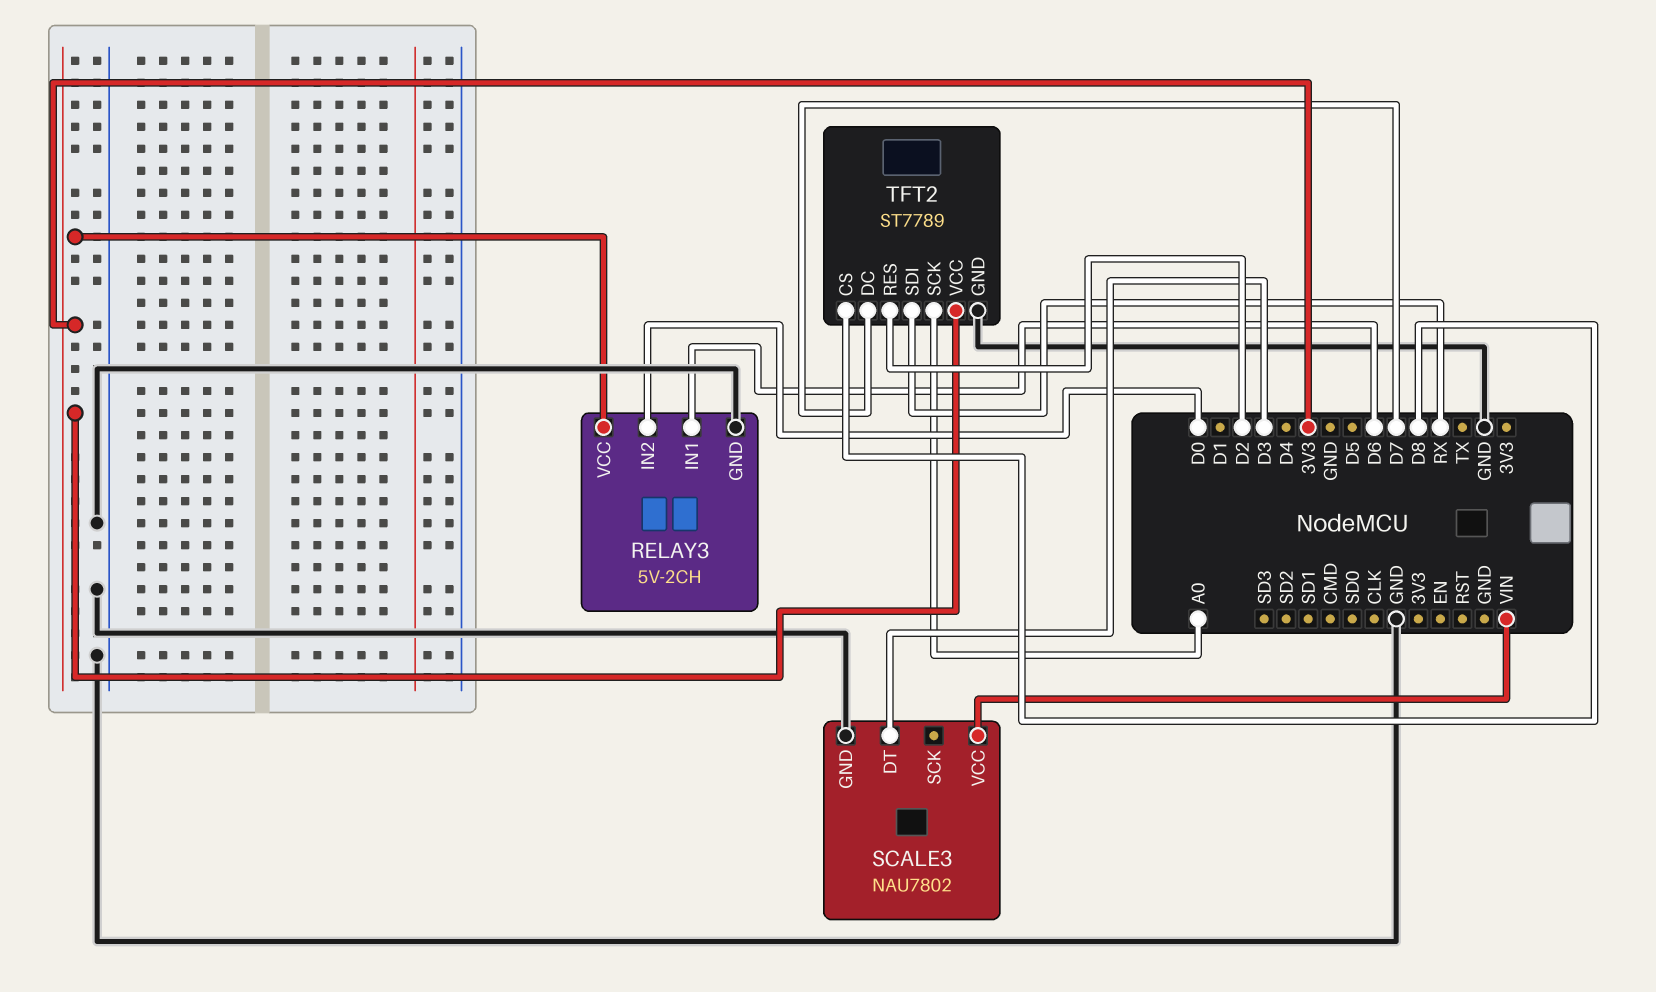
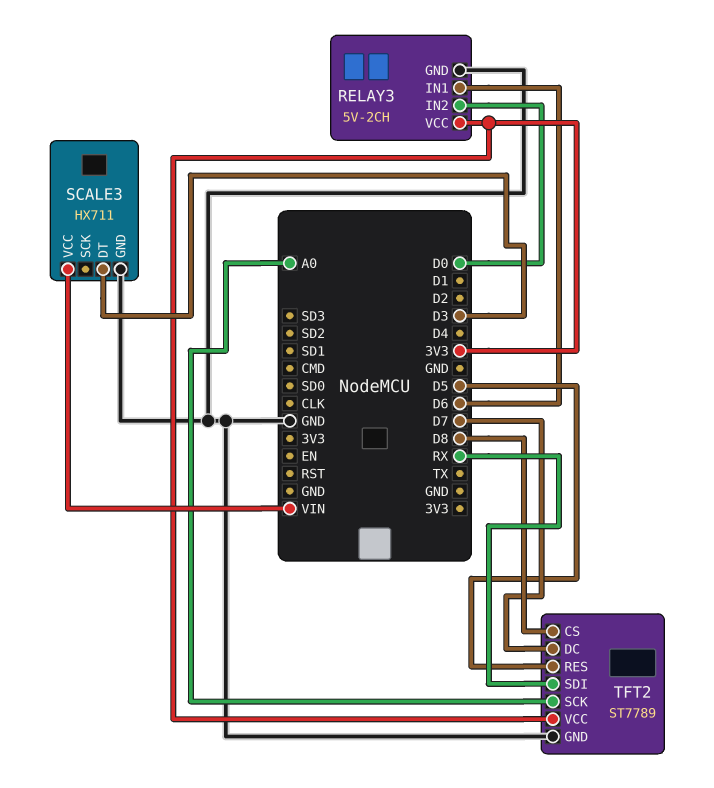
SCALE3: NAU7802 -> HX711
TFT2 pin RES: D2 -> D5

